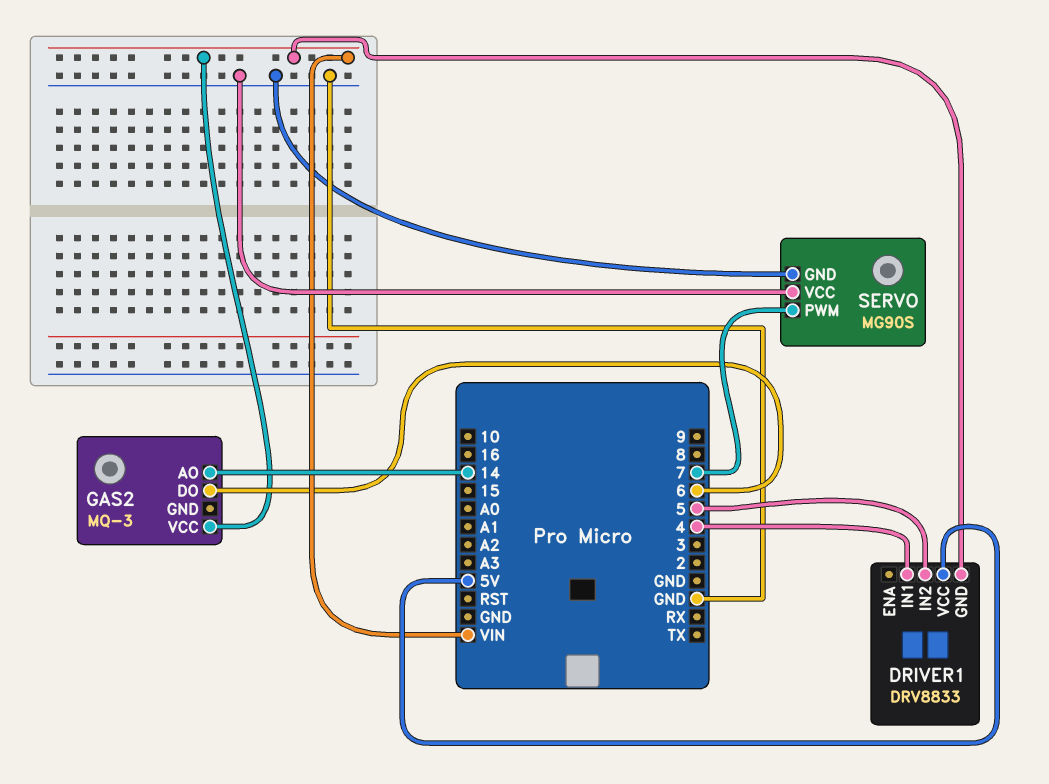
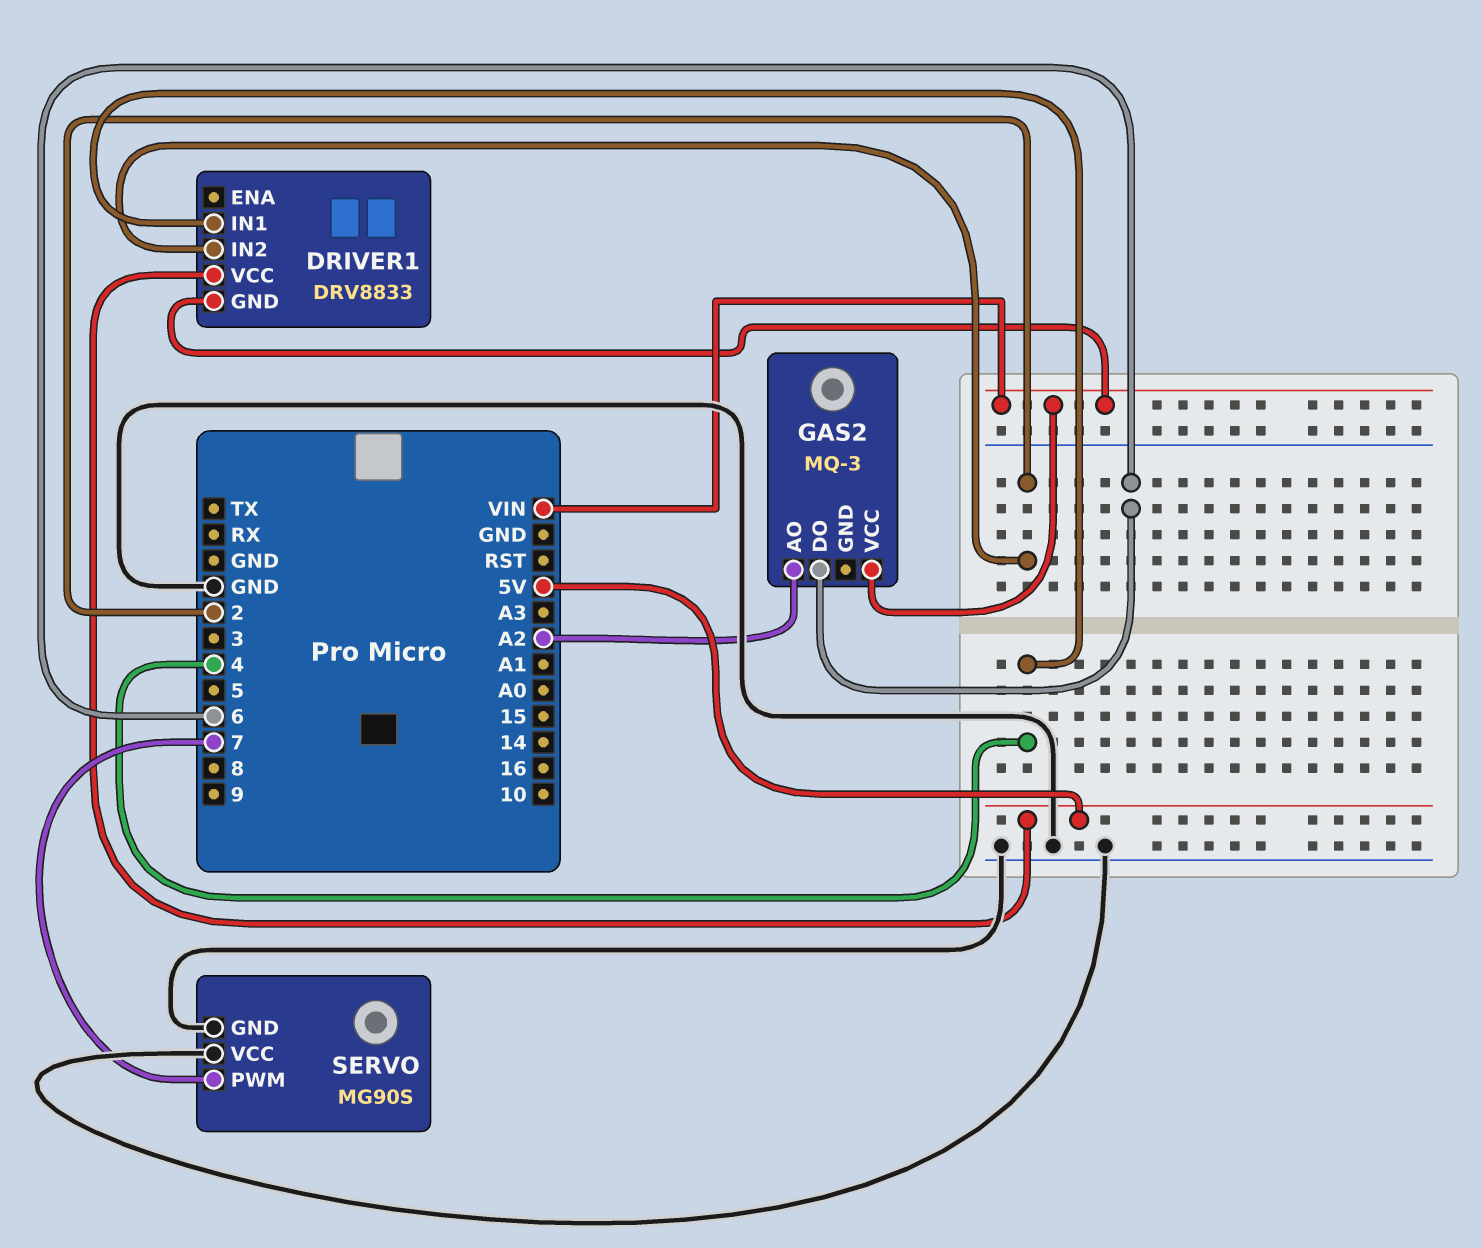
DRIVER1 pin IN2: 5 -> 2
GAS2 pin AO: 14 -> A2

